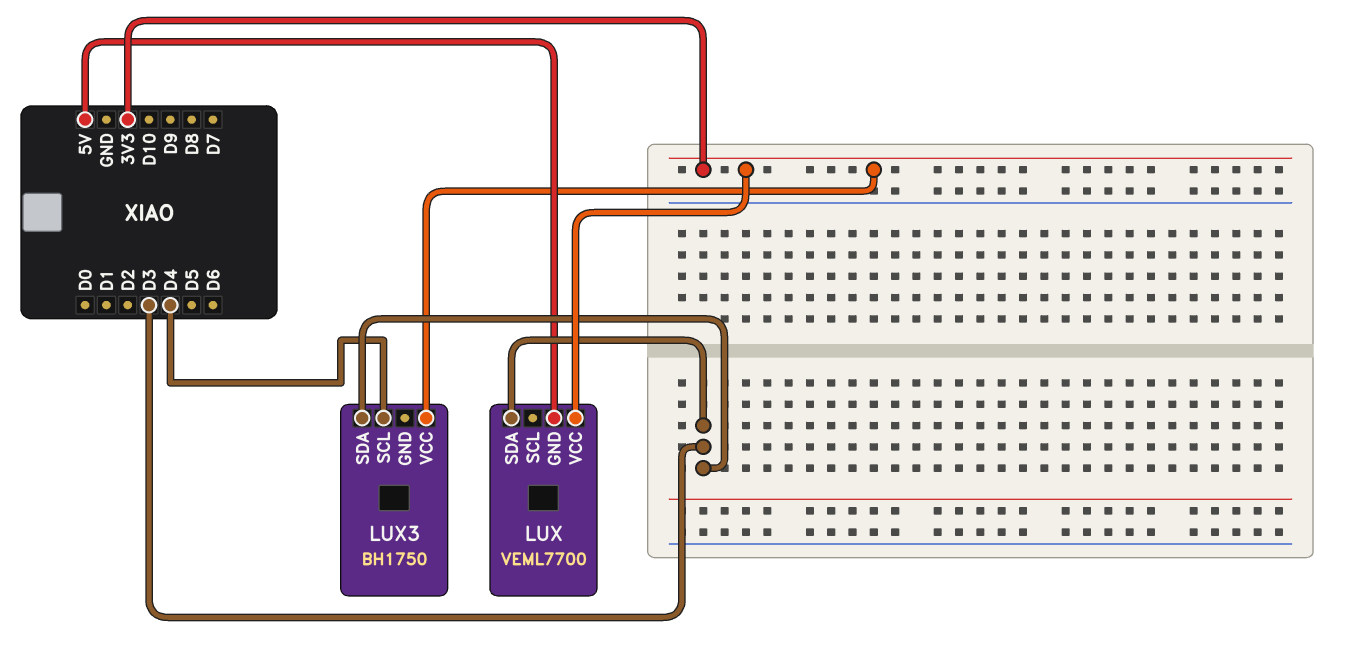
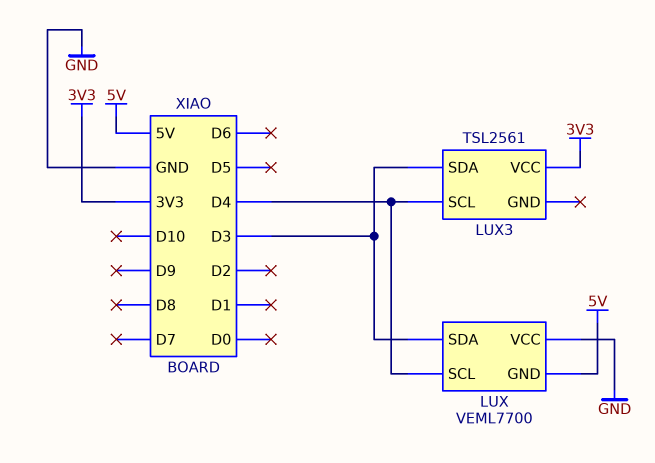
LUX pin SCL: none -> D4
LUX pin VCC: 3V3 -> GND
LUX3: BH1750 -> TSL2561

